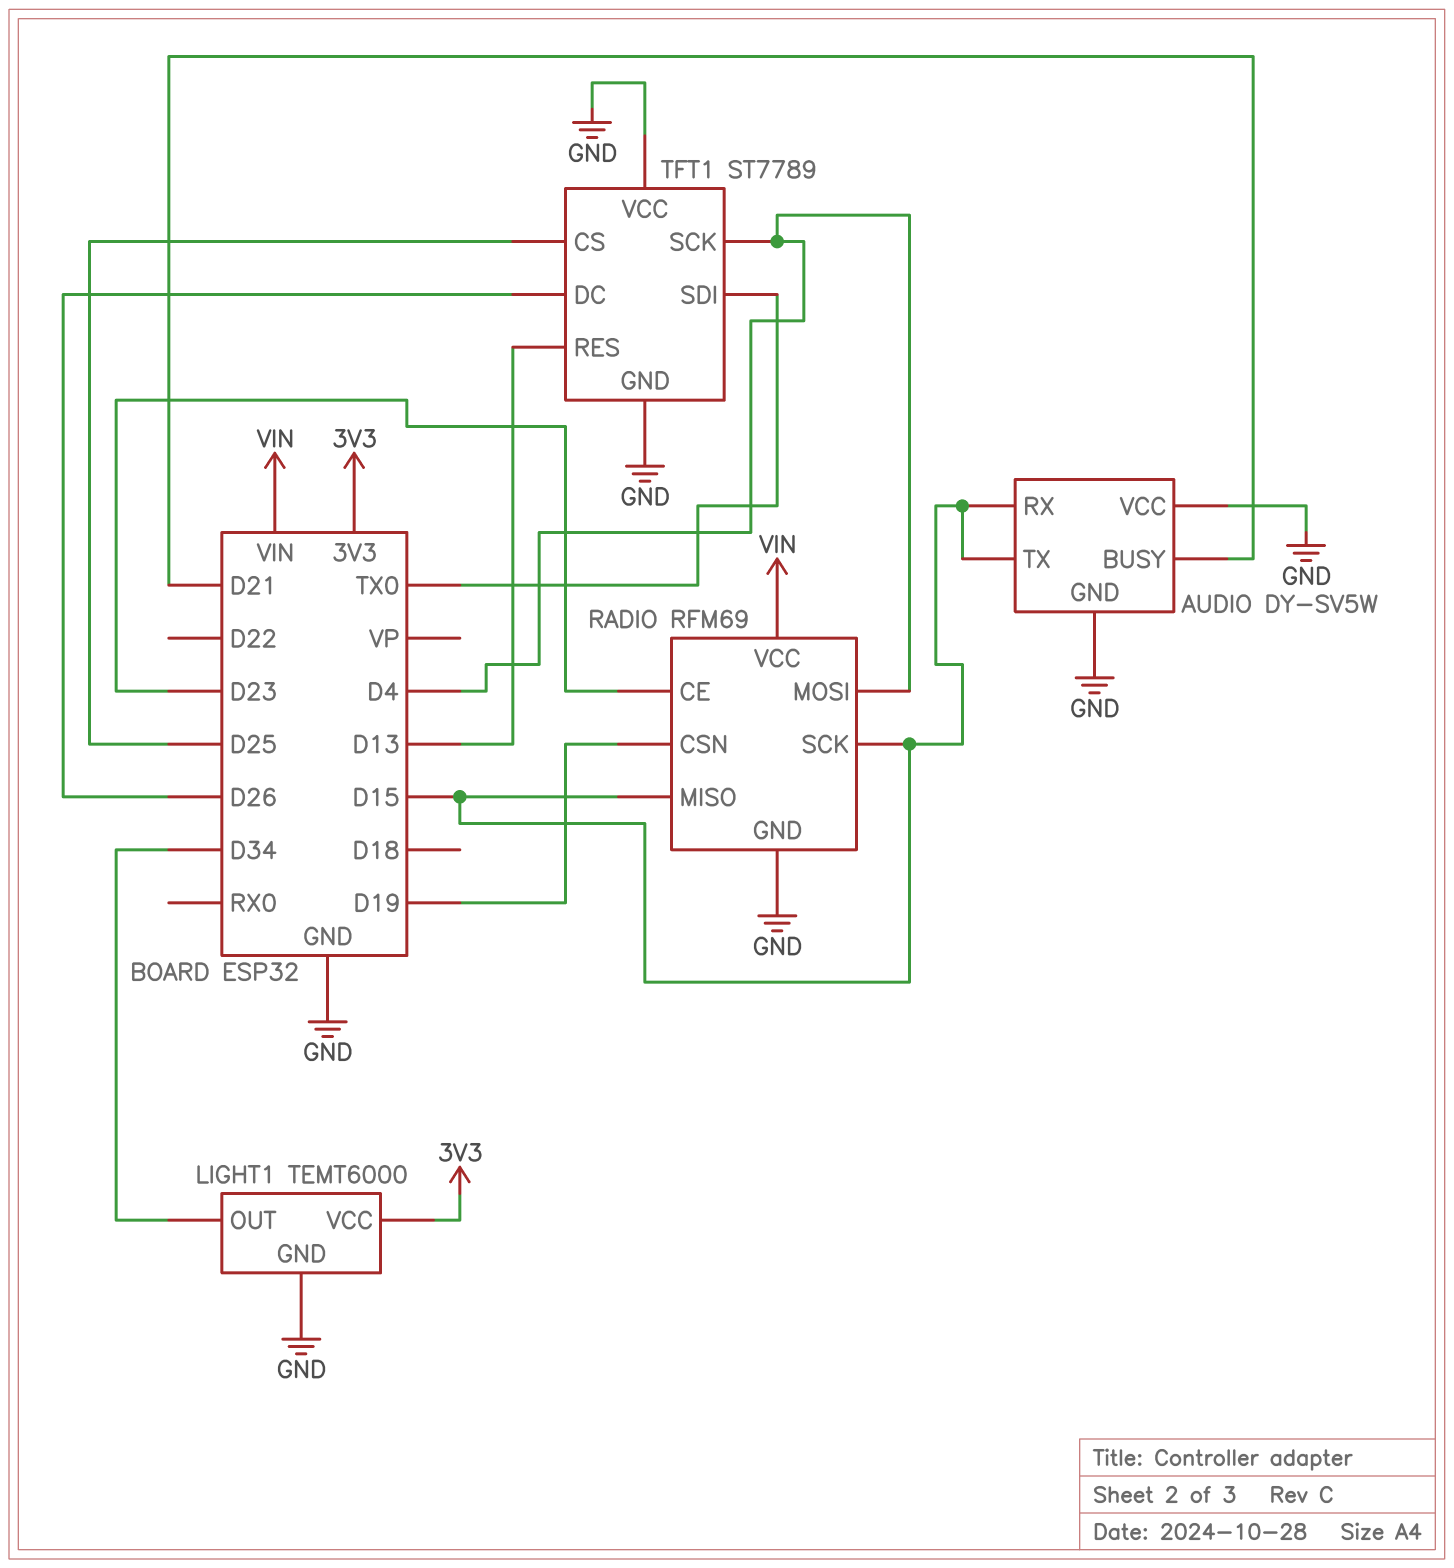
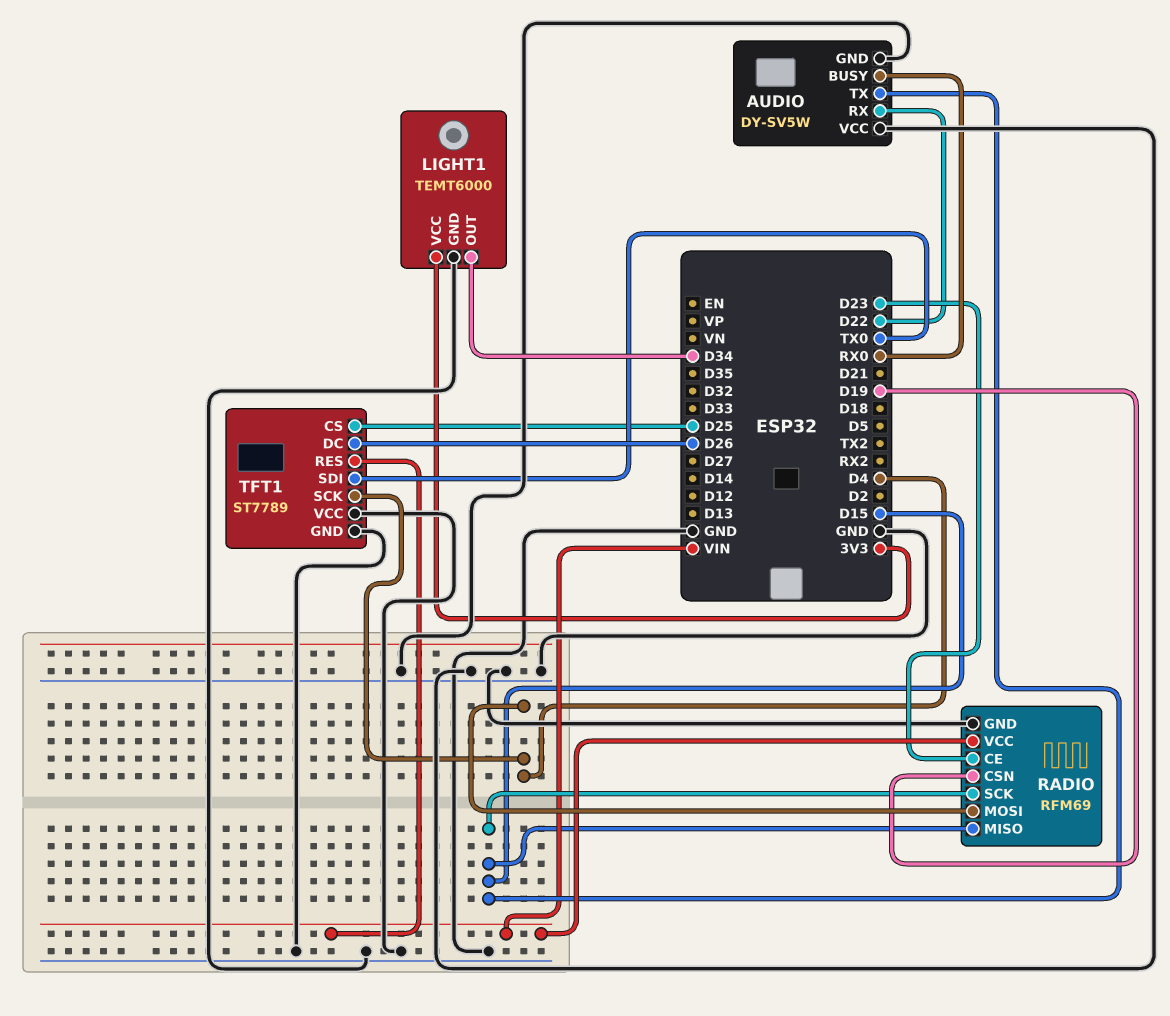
AUDIO pin BUSY: D21 -> RX0
AUDIO pin RX: D15 -> D22
TFT1 pin RES: D13 -> VIN

